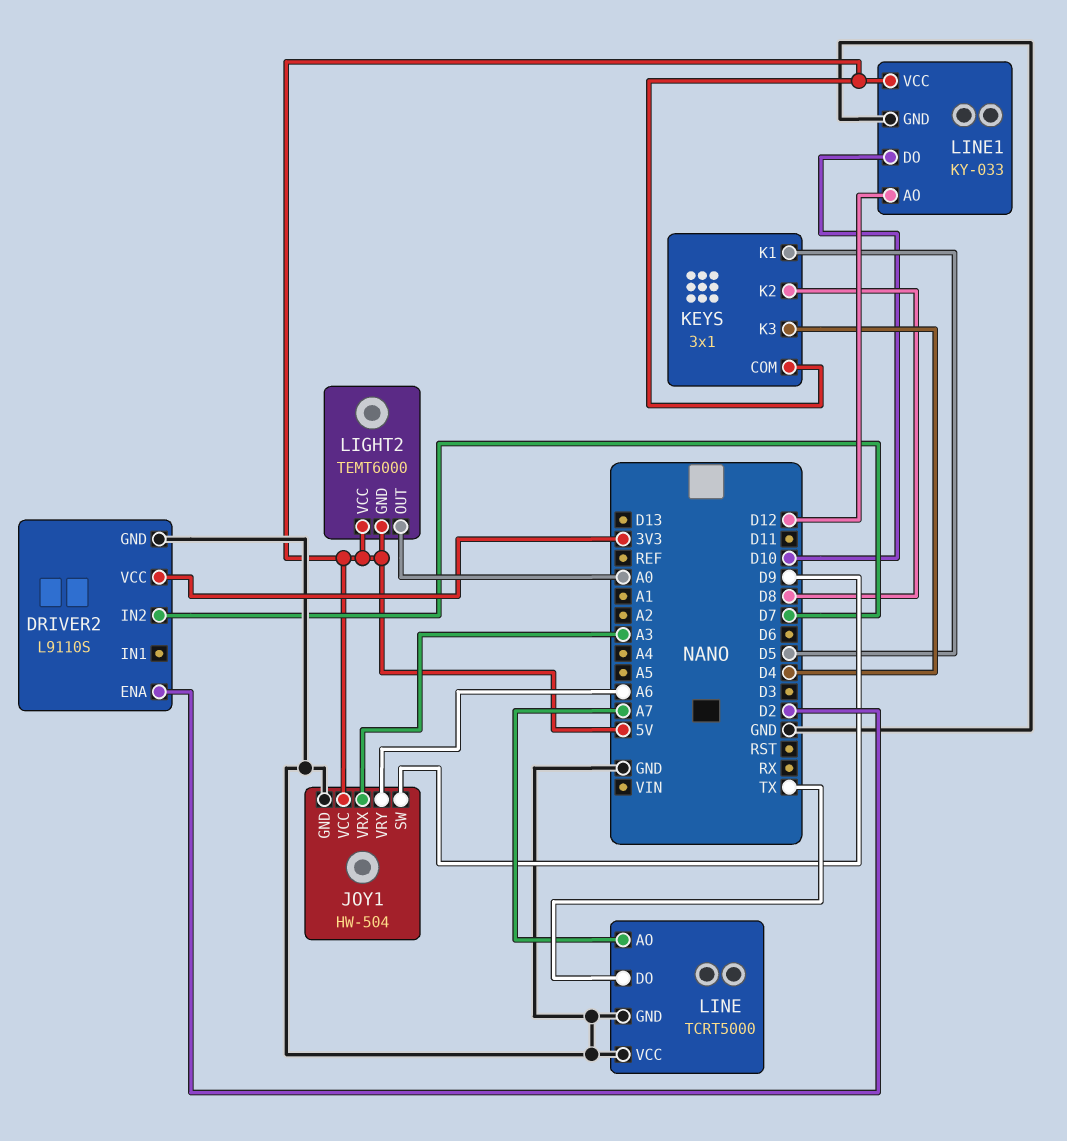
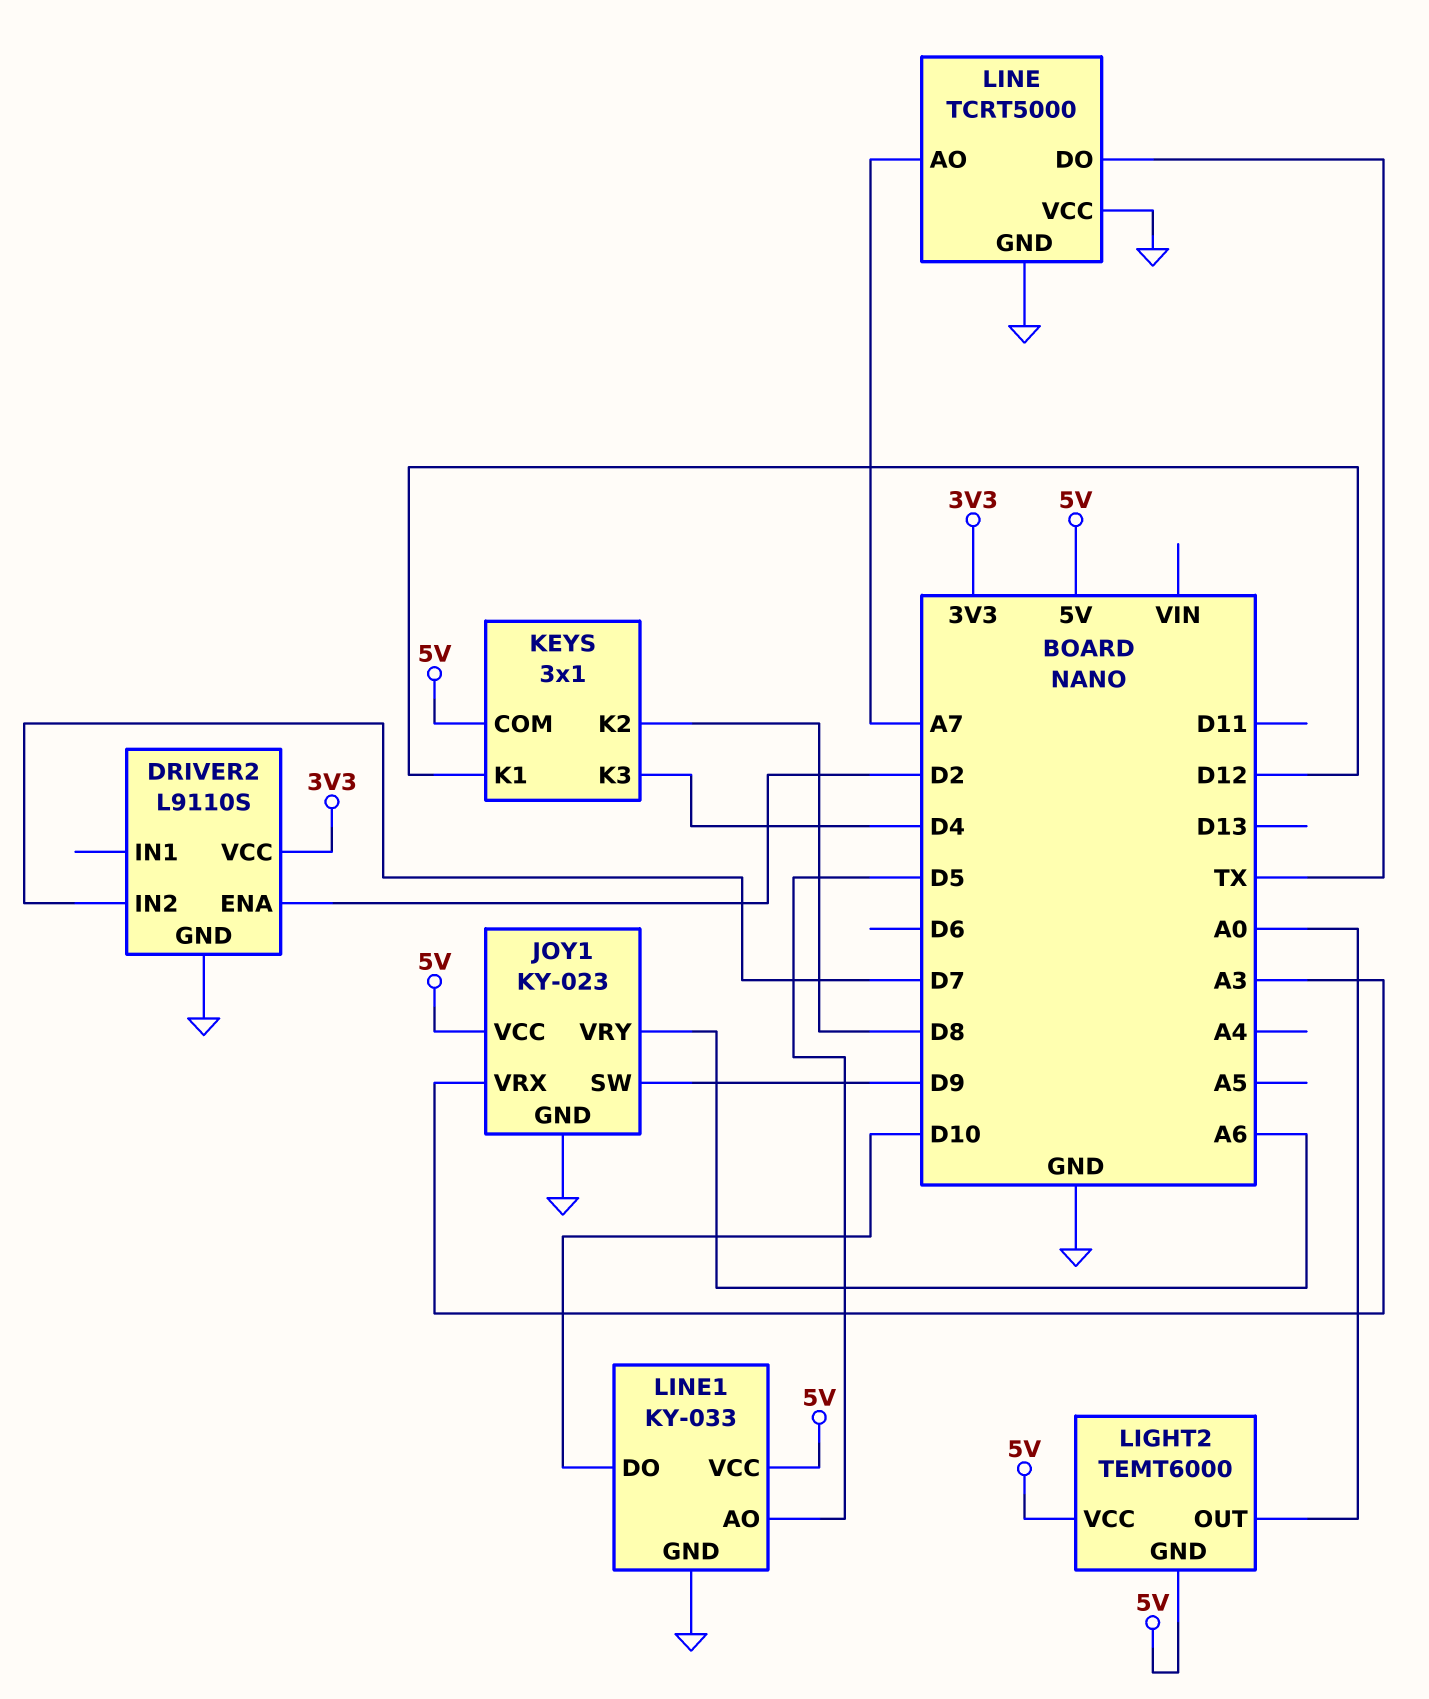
JOY1: HW-504 -> KY-023
KEYS pin K1: D5 -> D12
LINE1 pin AO: D12 -> D5

